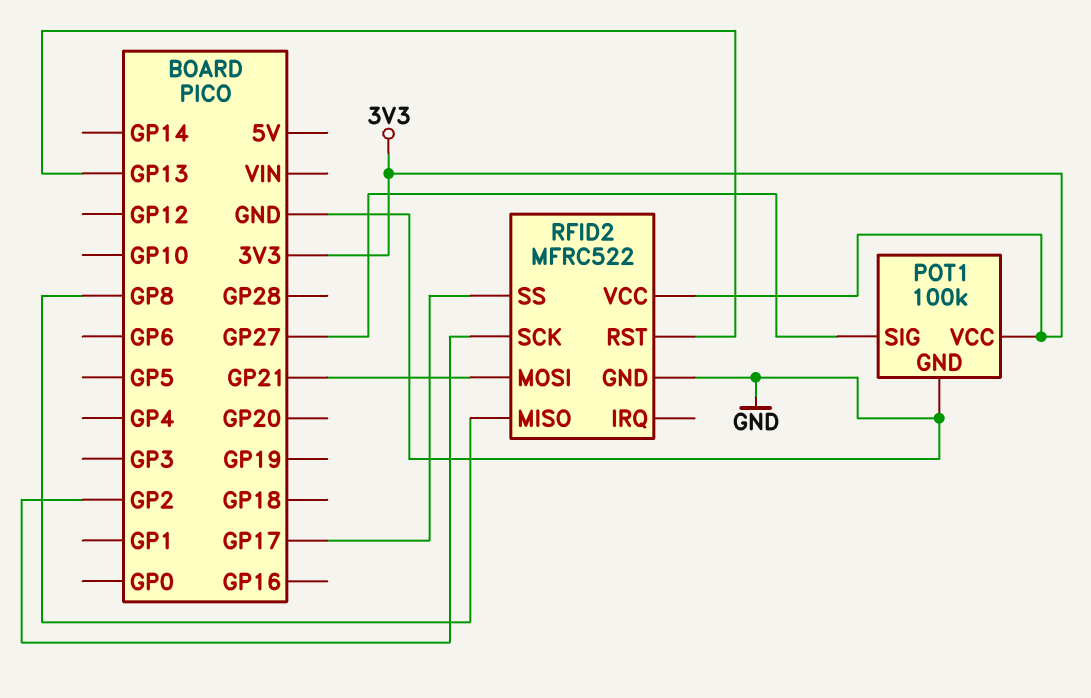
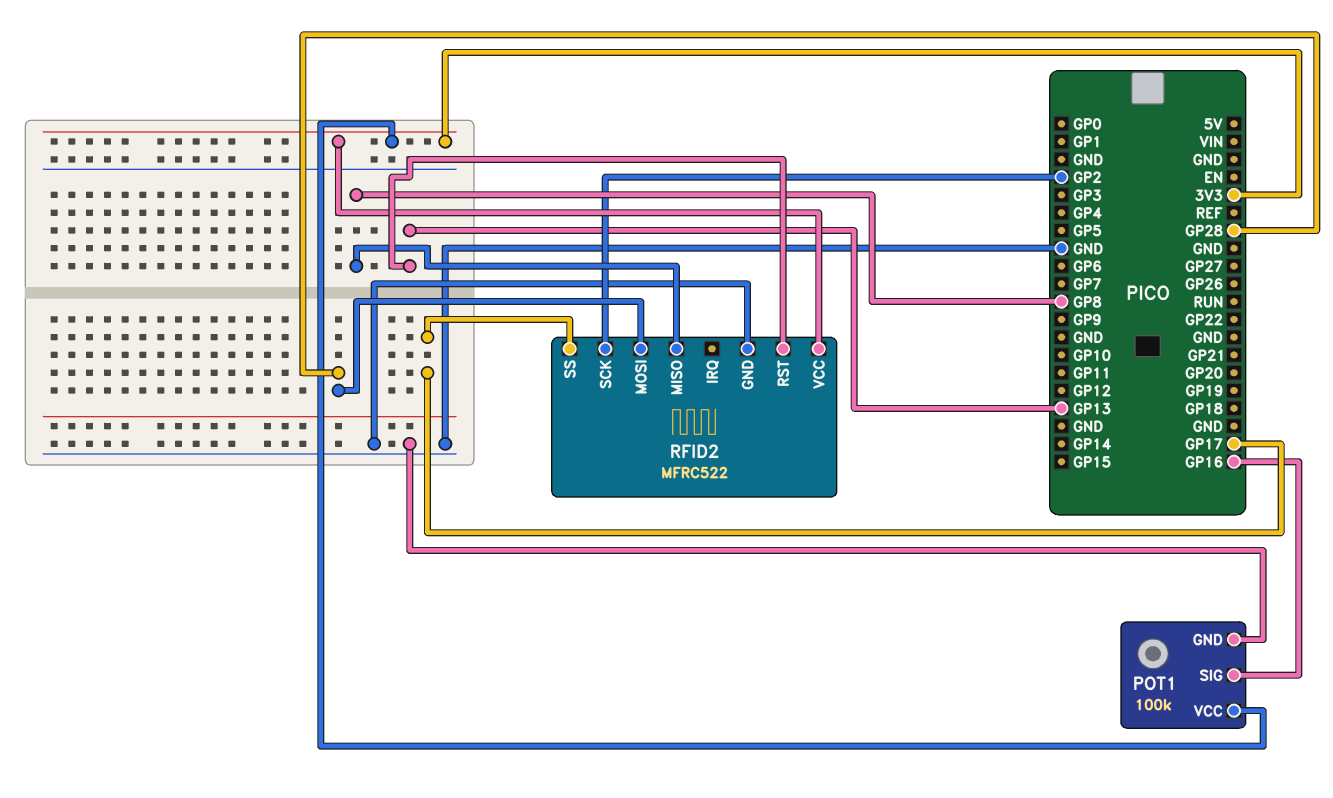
POT1 pin SIG: GP27 -> GP16
RFID2 pin MOSI: GP21 -> GP28

